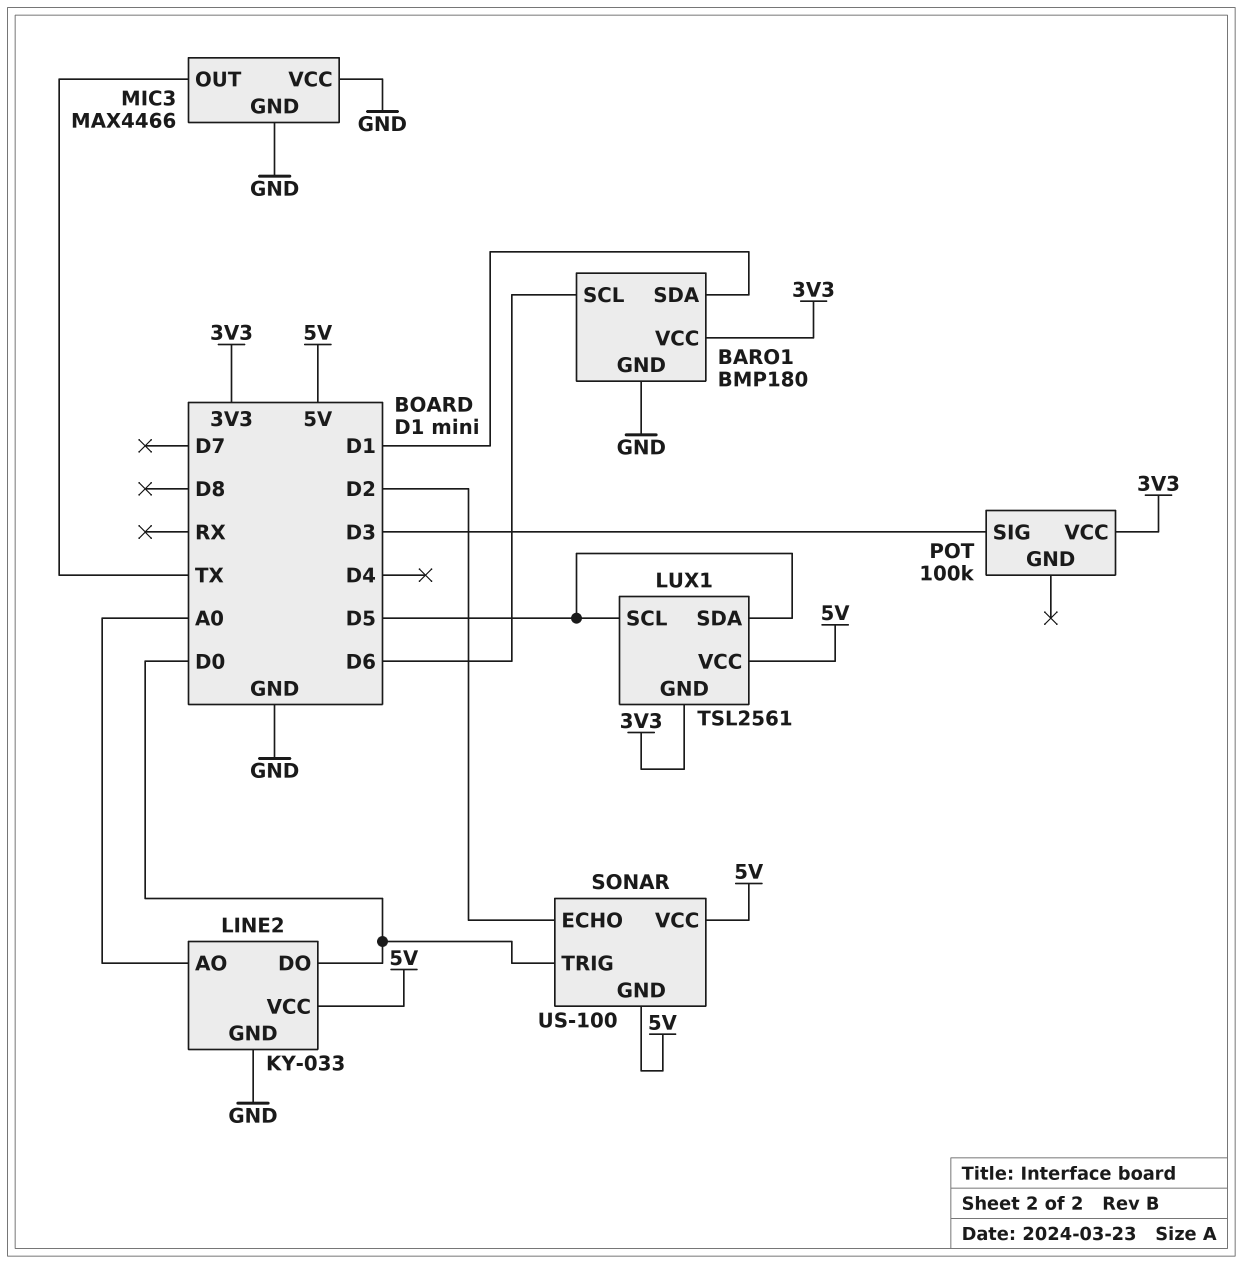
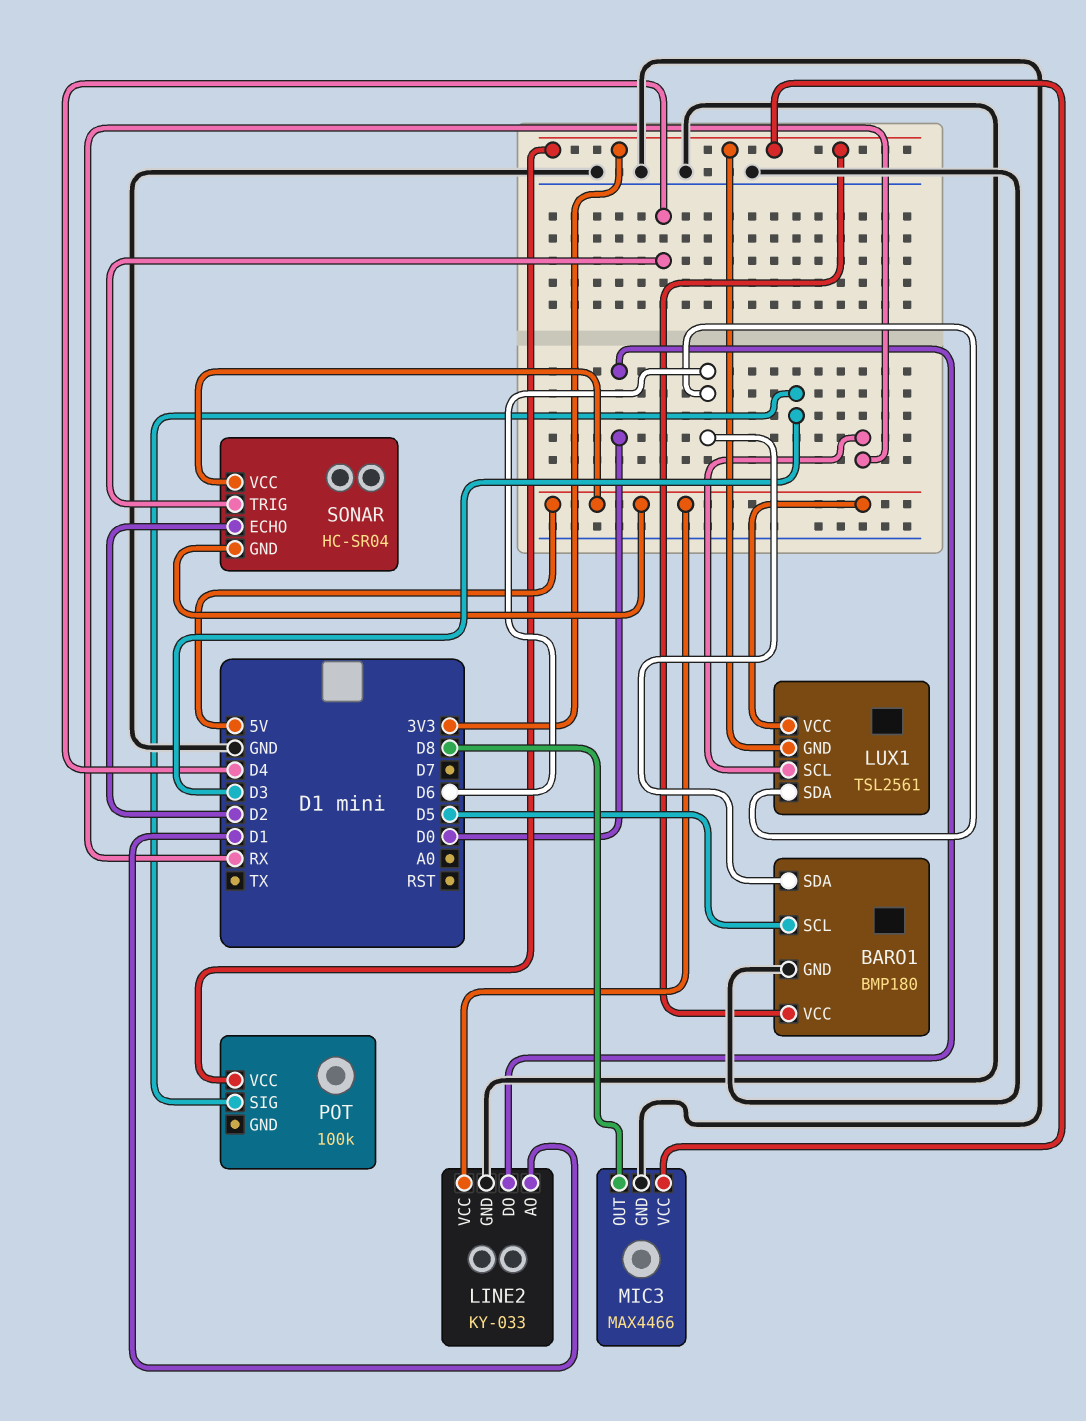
BARO1 pin SCL: D6 -> D5
BARO1 pin SDA: D1 -> D6
LINE2 pin AO: A0 -> D1
LUX1 pin SCL: D5 -> RX
LUX1 pin SDA: D5 -> D6
MIC3 pin OUT: TX -> D8
MIC3 pin VCC: GND -> 3V3
SONAR: US-100 -> HC-SR04
SONAR pin TRIG: D0 -> D4

